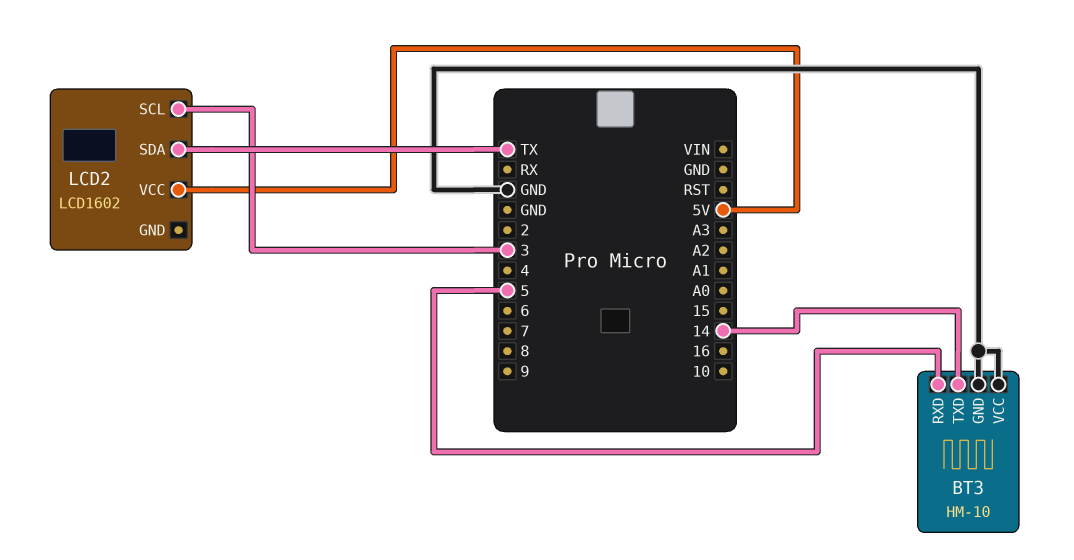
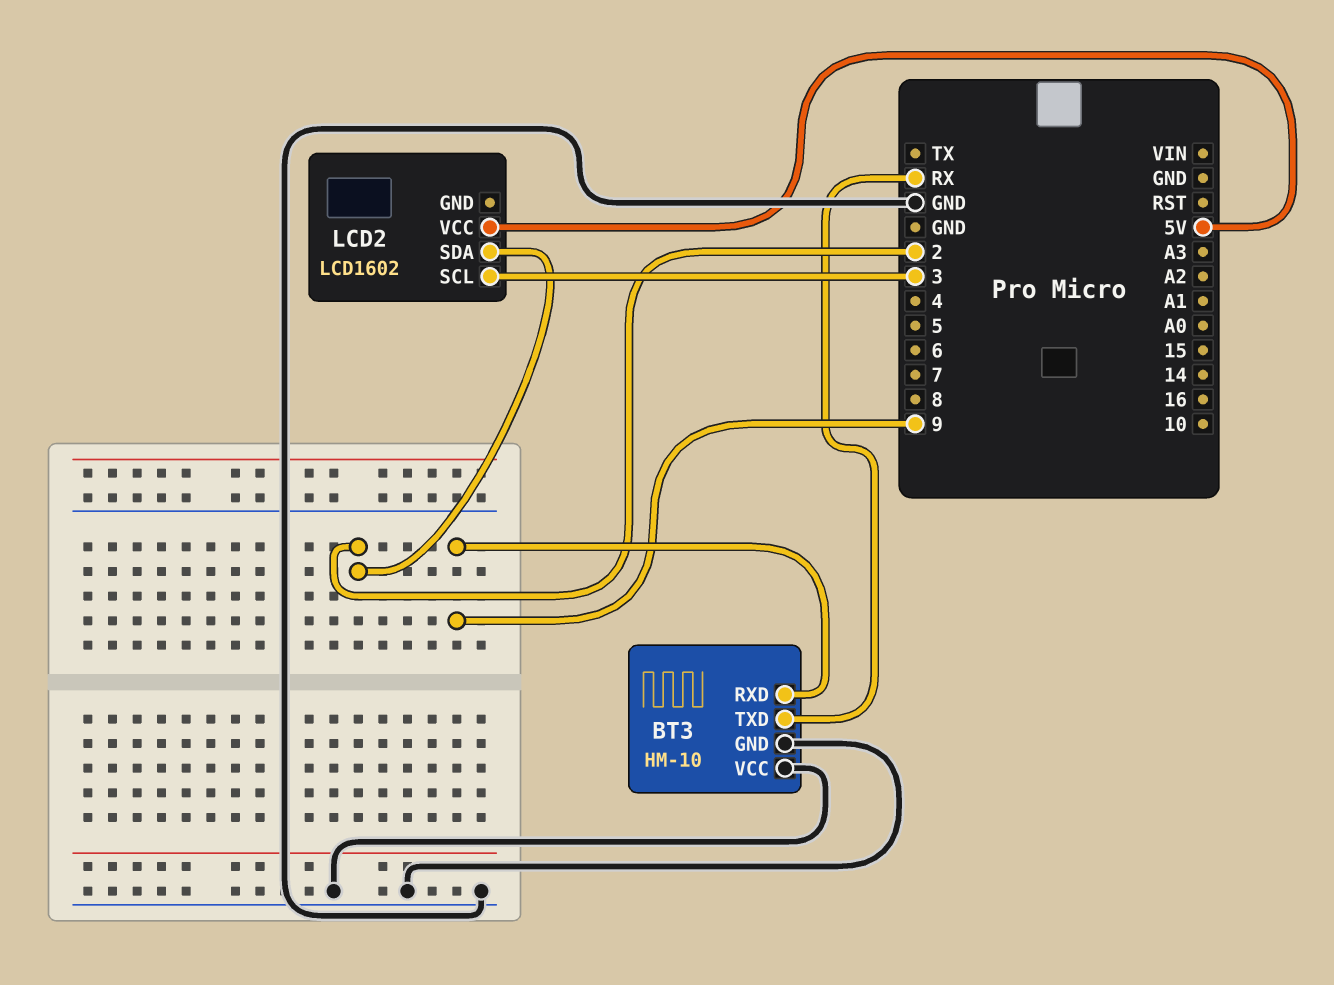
BT3 pin RXD: 5 -> 9
BT3 pin TXD: 14 -> RX
LCD2 pin SDA: TX -> 2

